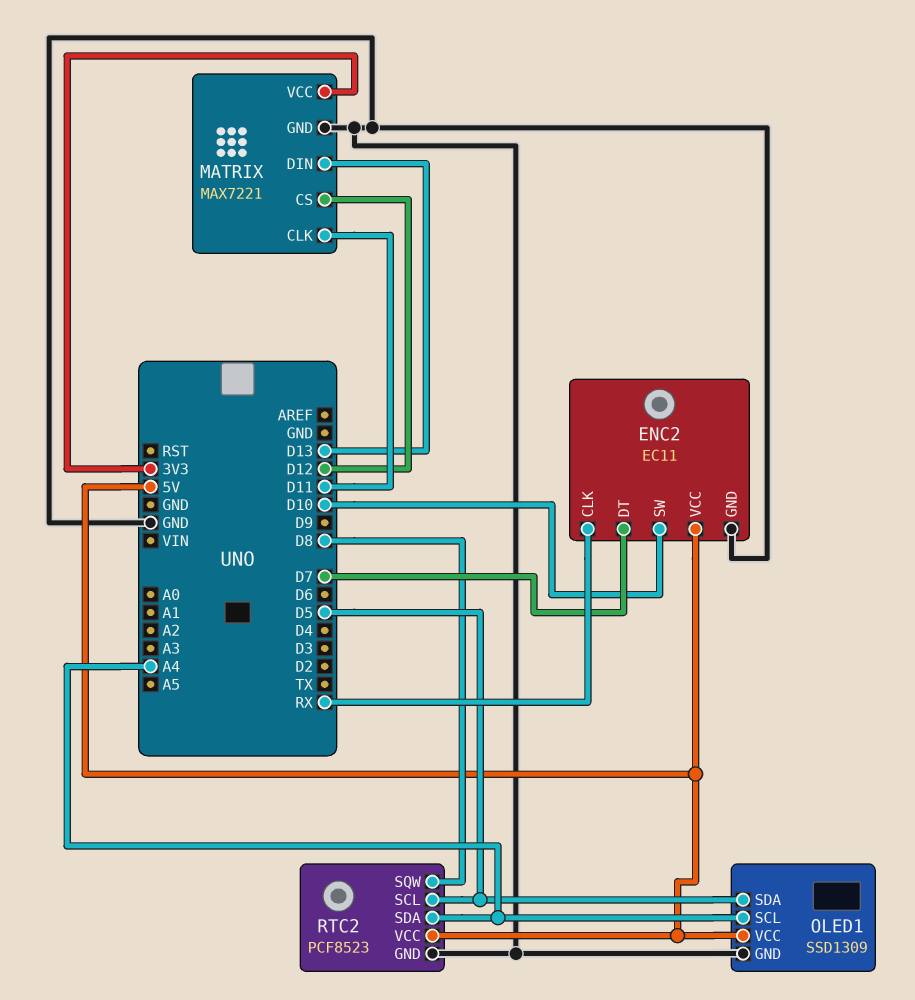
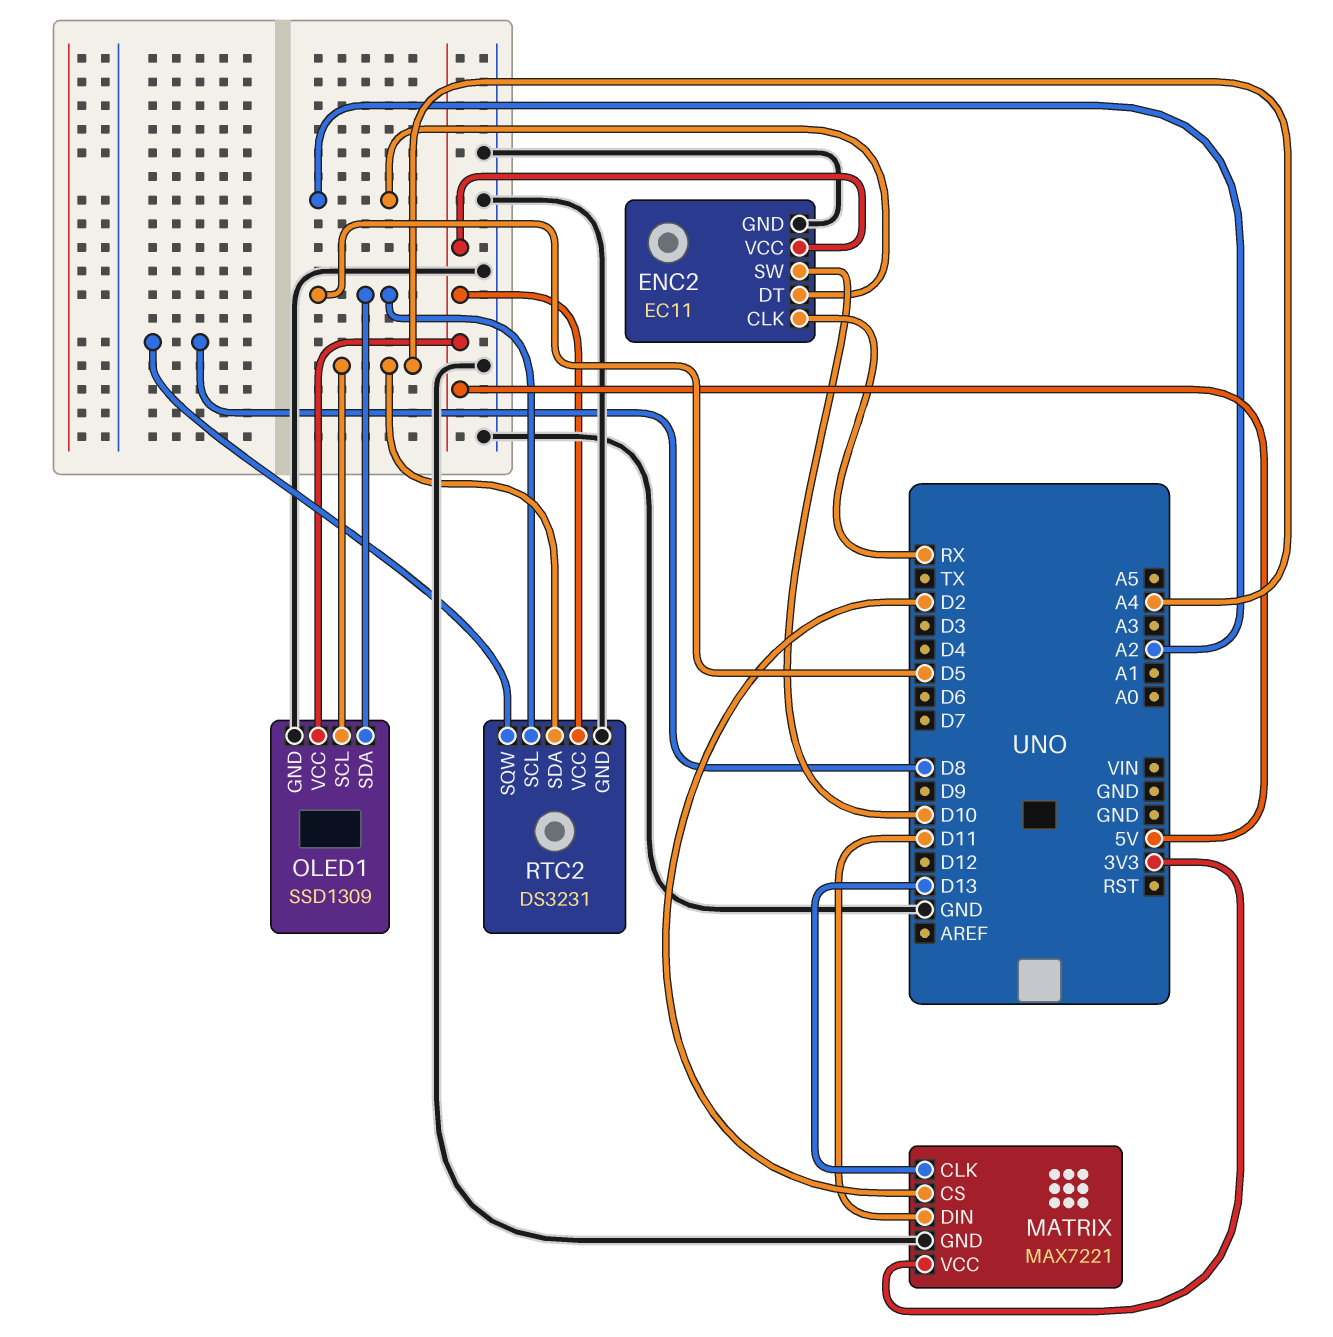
ENC2 pin DT: D7 -> A2
MATRIX pin CLK: D11 -> D13
MATRIX pin CS: D12 -> D2
MATRIX pin DIN: D13 -> D11
RTC2: PCF8523 -> DS3231

